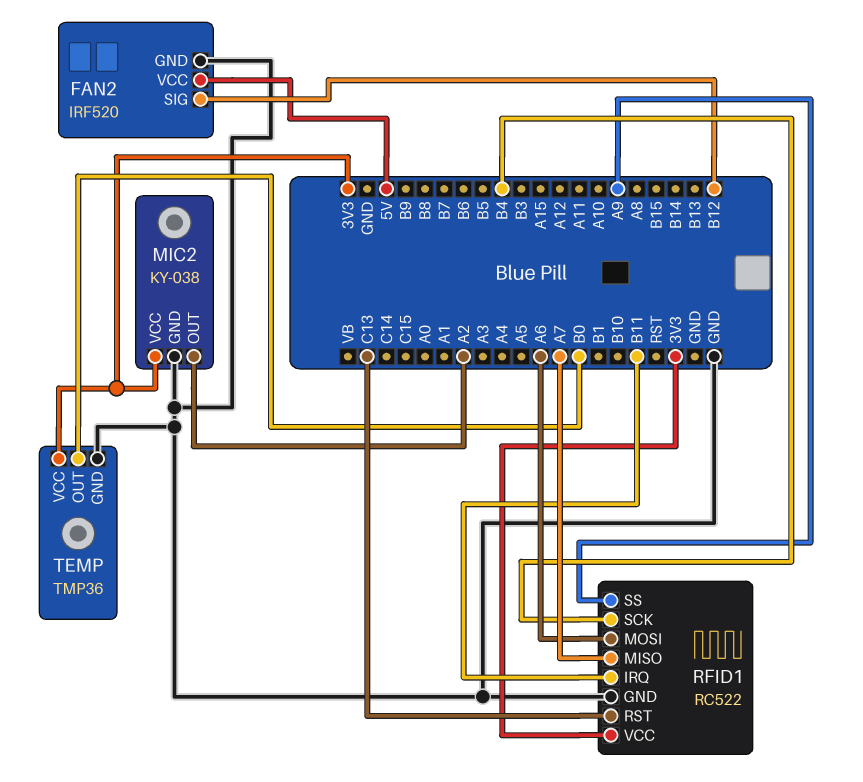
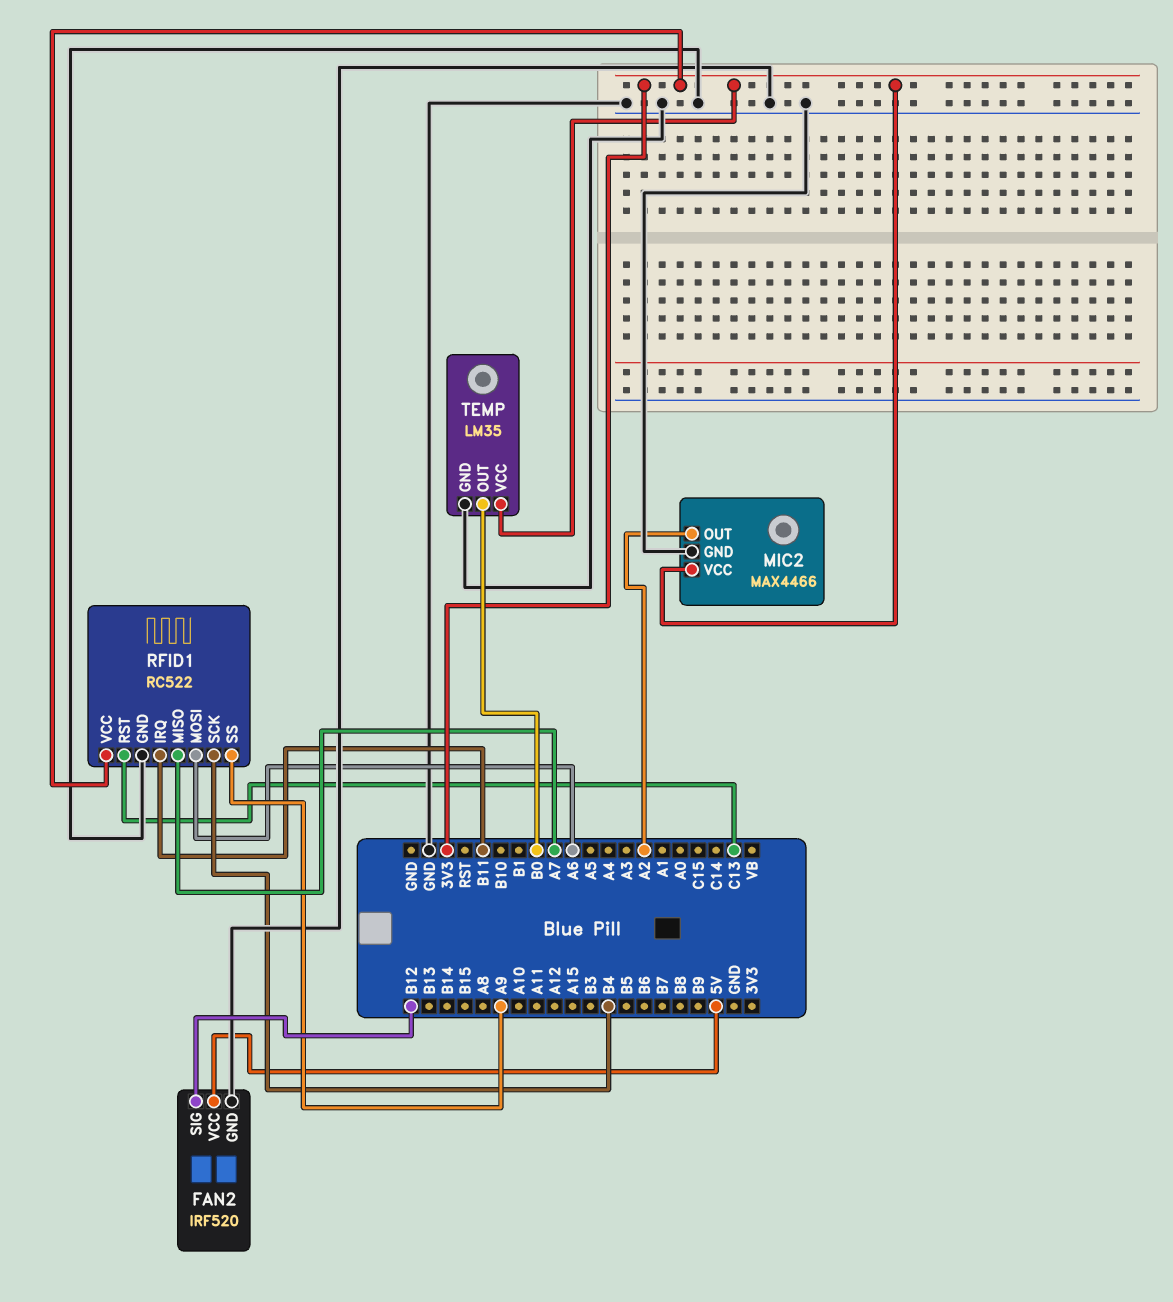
MIC2: KY-038 -> MAX4466
TEMP: TMP36 -> LM35

